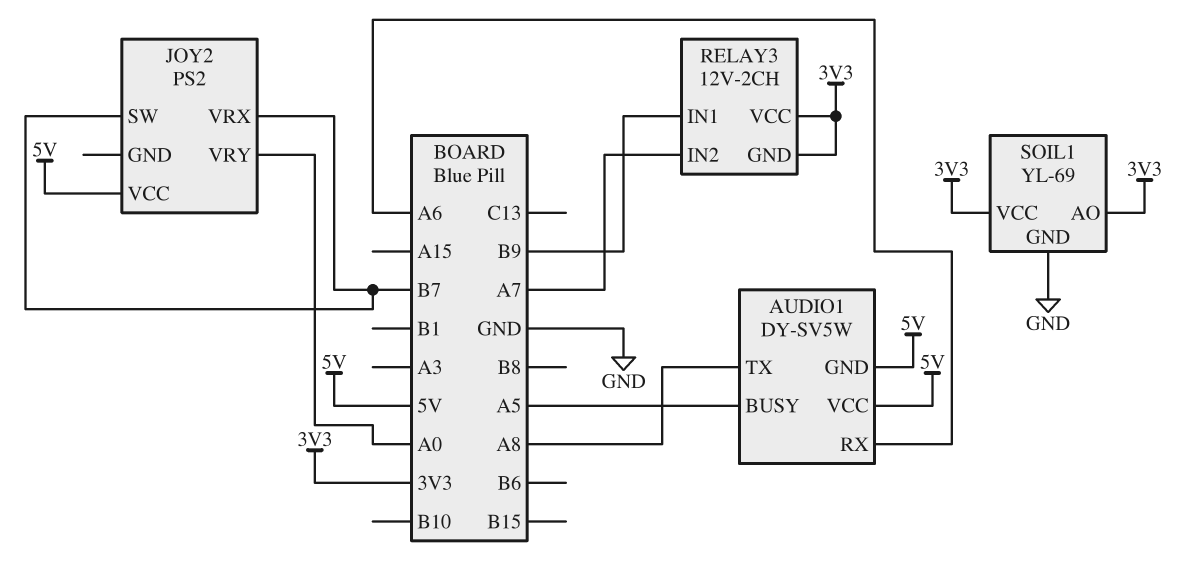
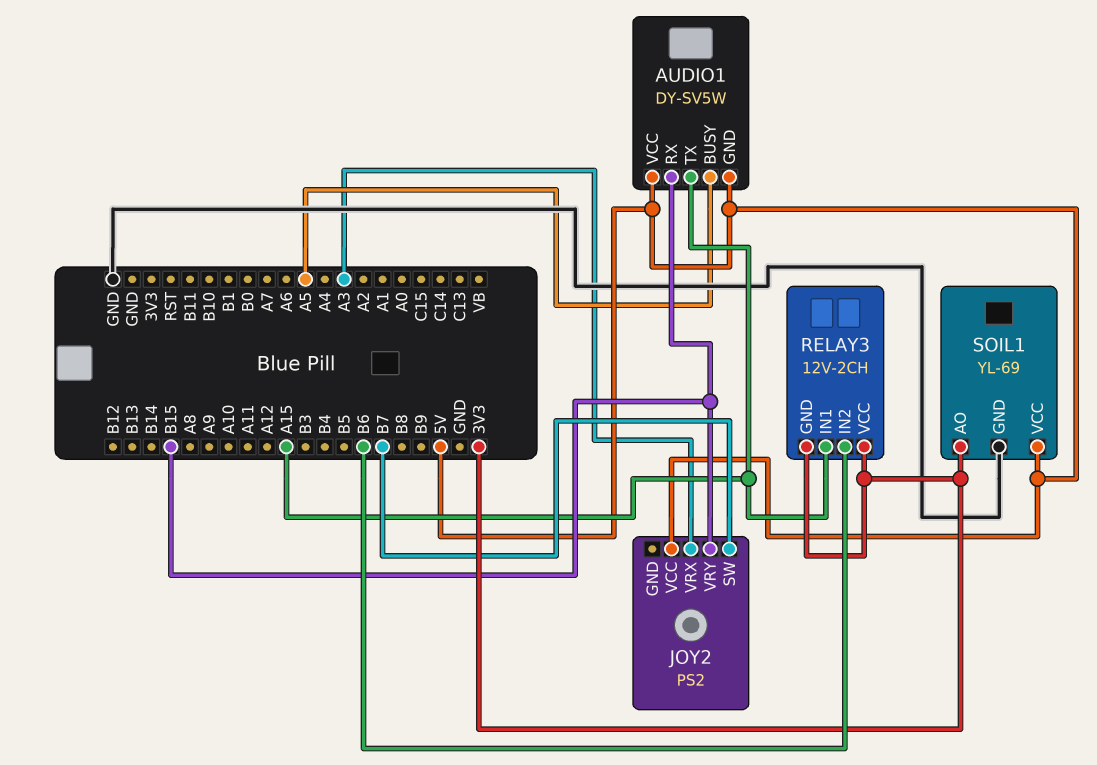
AUDIO1 pin RX: A6 -> B15
AUDIO1 pin TX: A8 -> A15
JOY2 pin VRX: B7 -> A3
JOY2 pin VRY: A0 -> B15
RELAY3 pin IN1: B9 -> A15
RELAY3 pin IN2: A7 -> B6
SOIL1 pin VCC: 3V3 -> 5V

